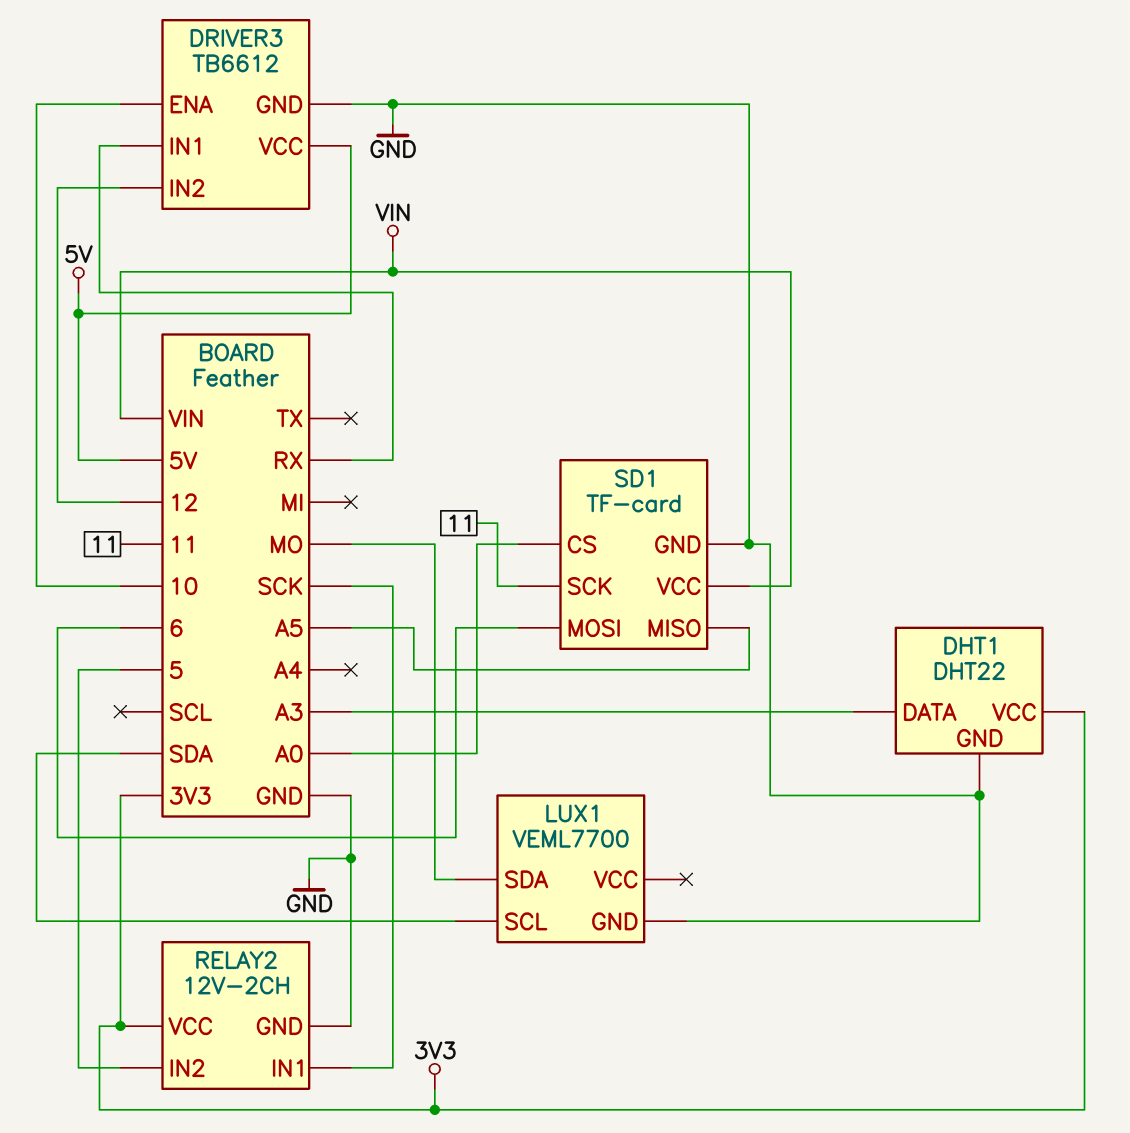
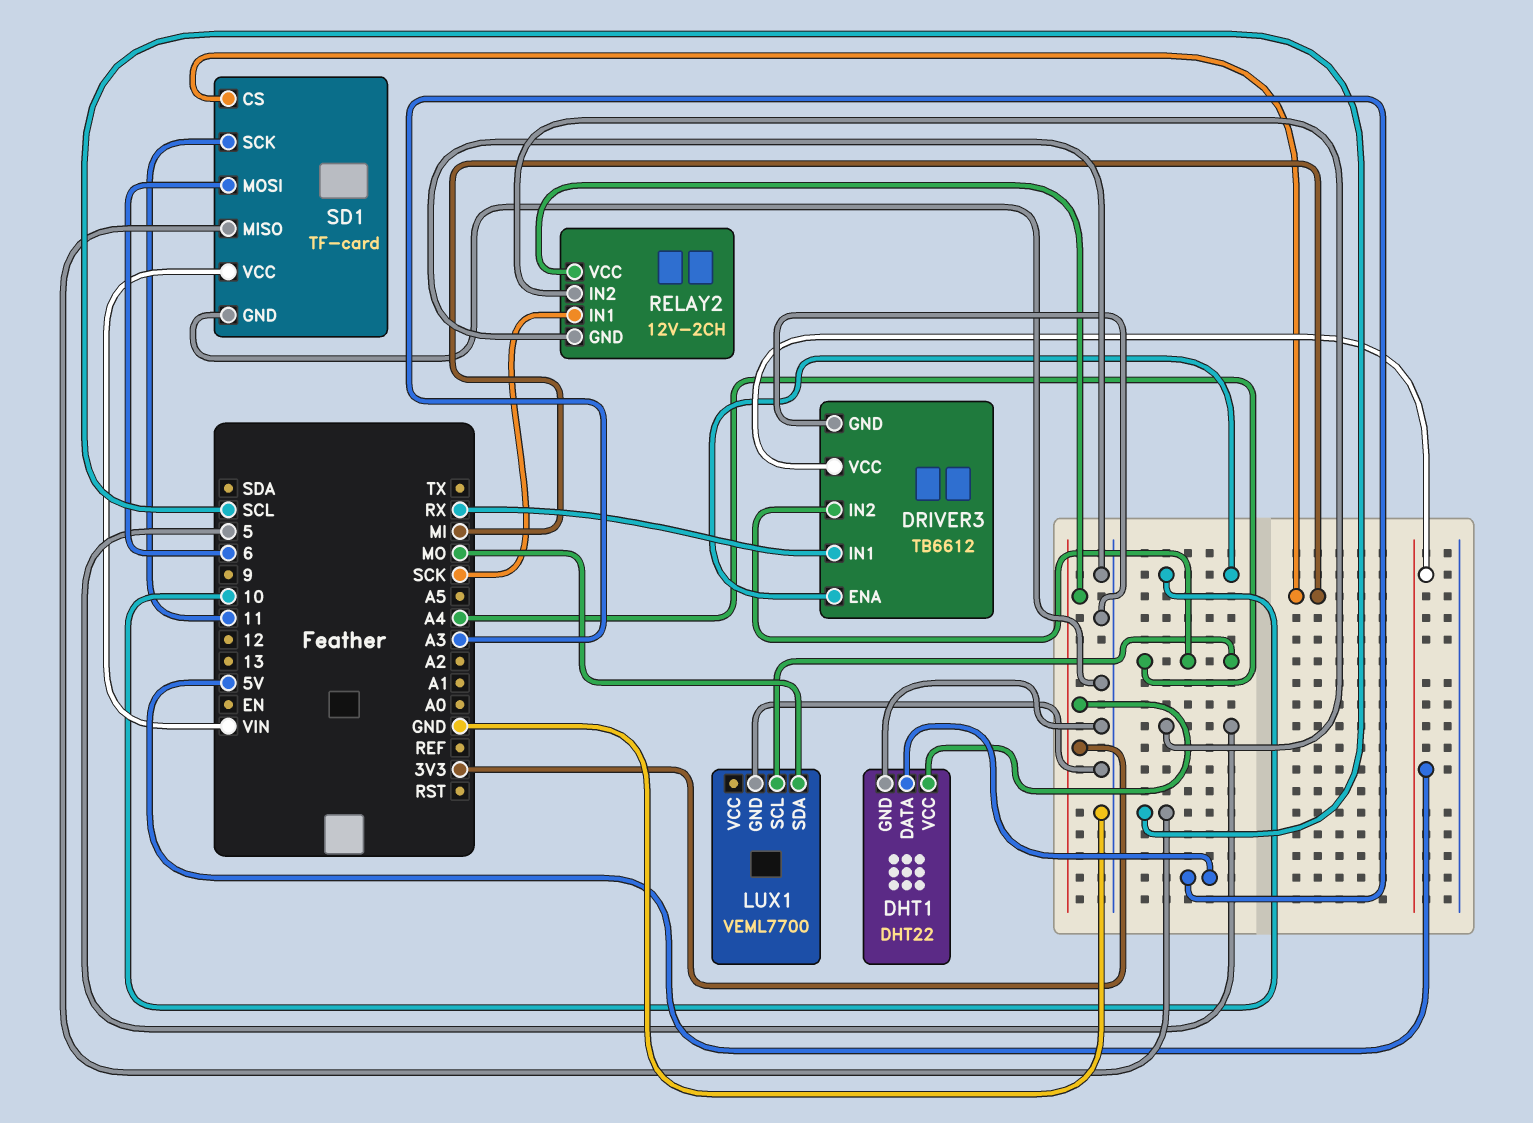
DRIVER3 pin IN2: 12 -> A4
LUX1 pin SCL: SDA -> A4
SD1 pin CS: A0 -> MI
SD1 pin MISO: A5 -> SCL

